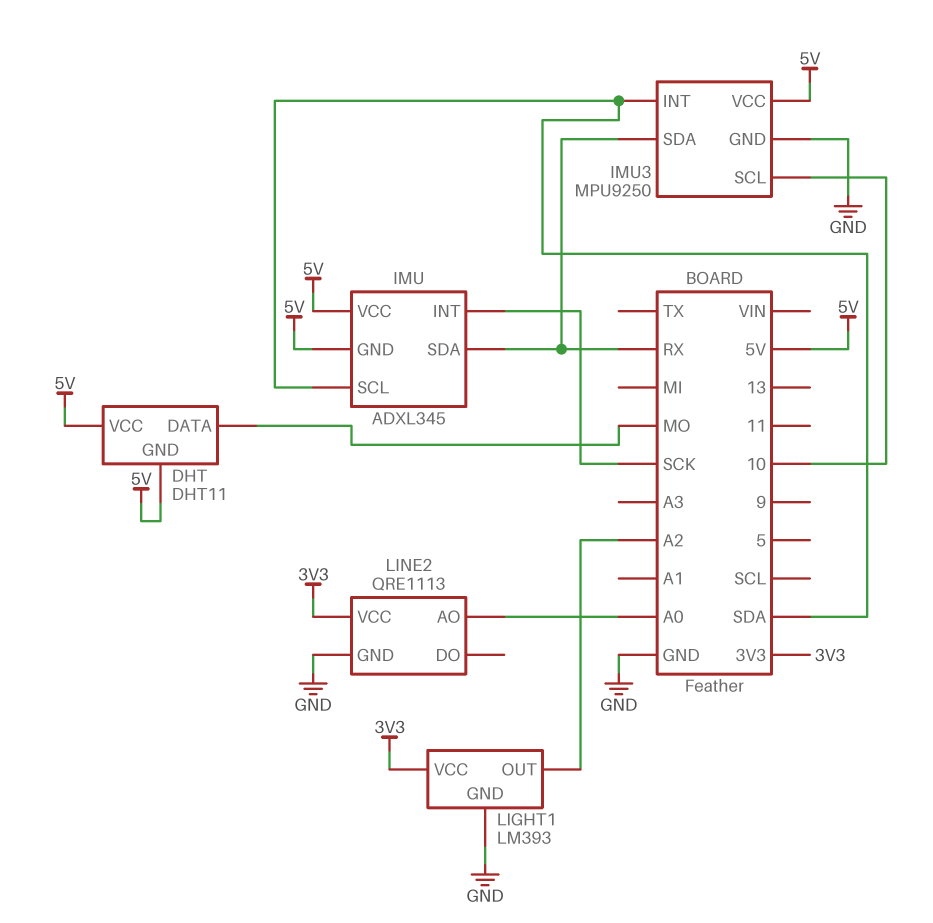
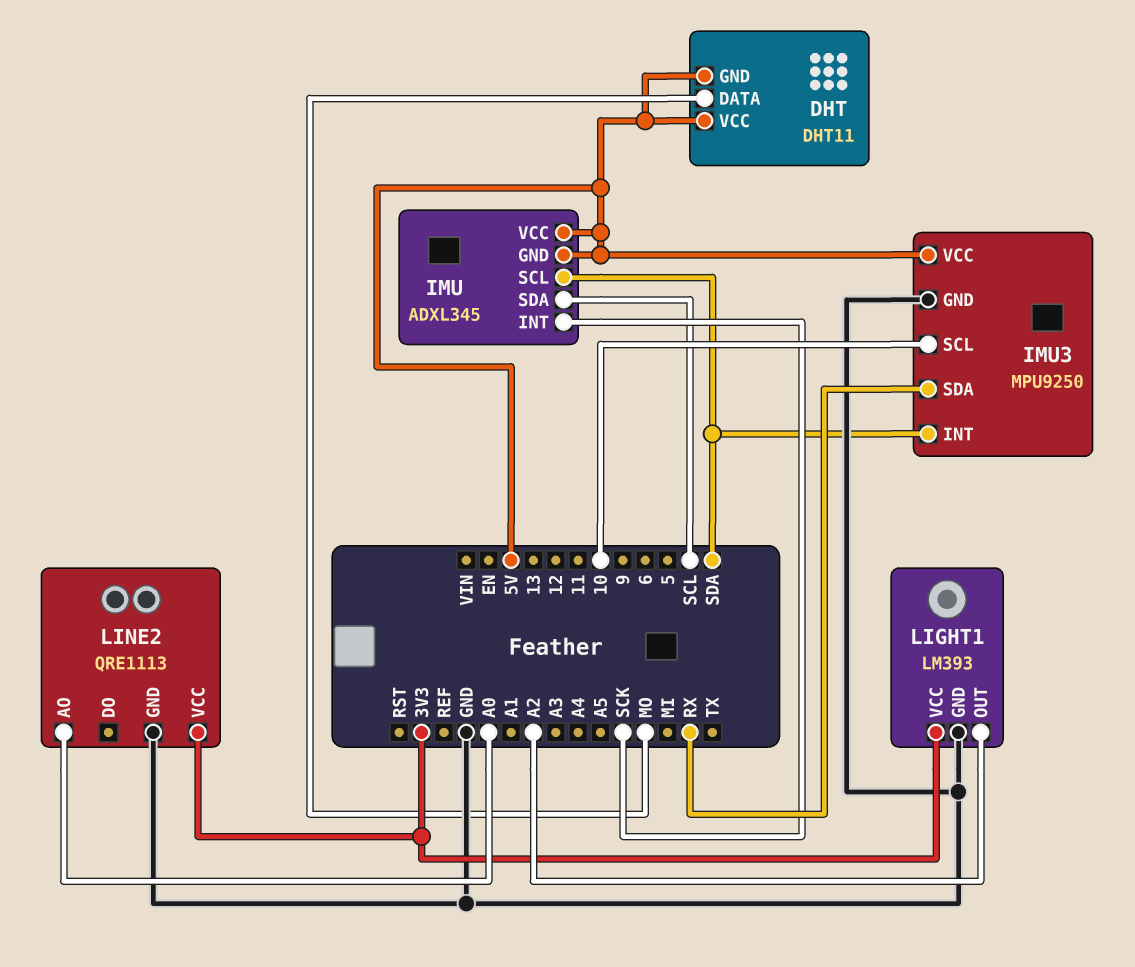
IMU pin SDA: RX -> SCL

